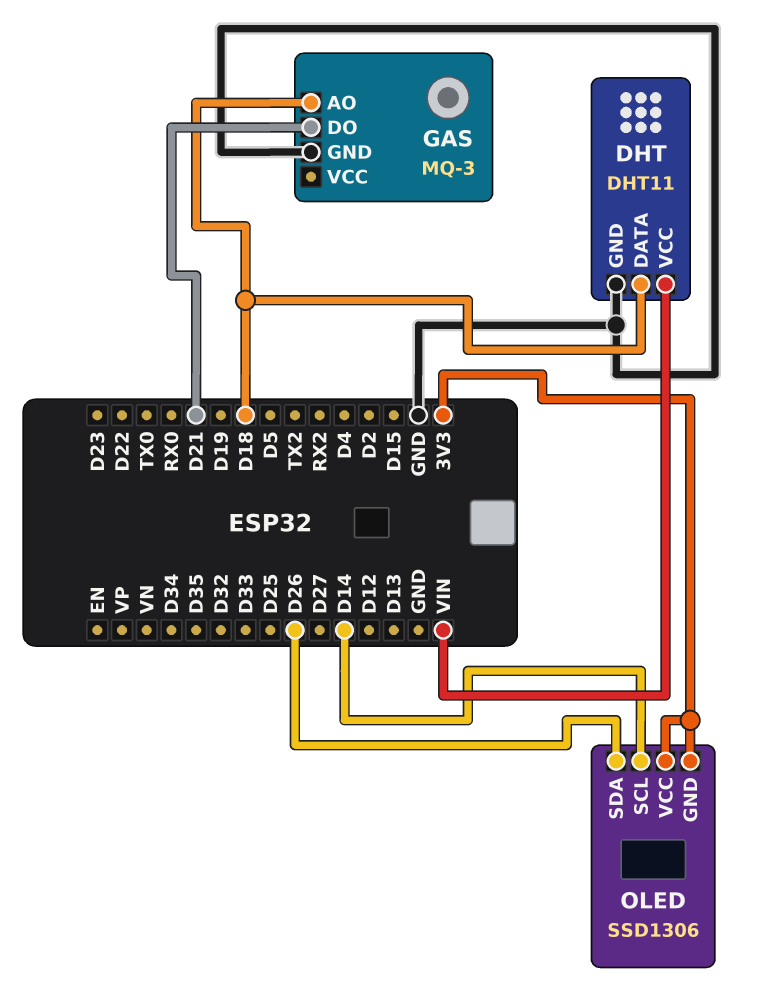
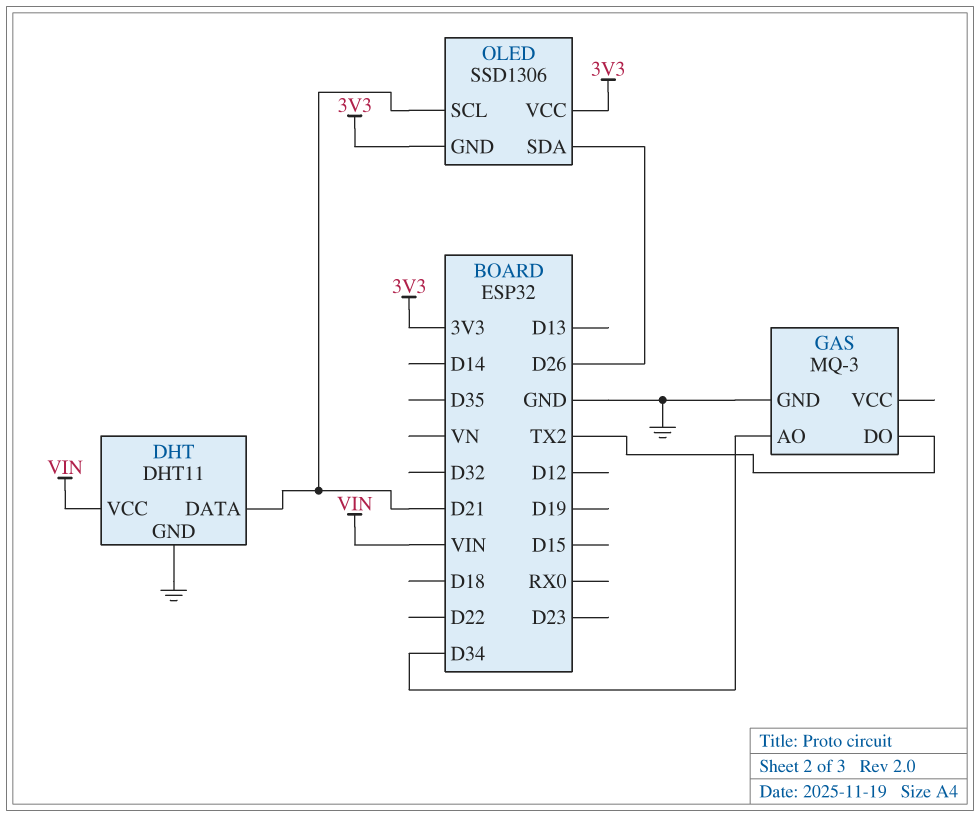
DHT pin DATA: D18 -> D21
GAS pin AO: D18 -> D34
GAS pin DO: D21 -> TX2
OLED pin SCL: D14 -> D21

